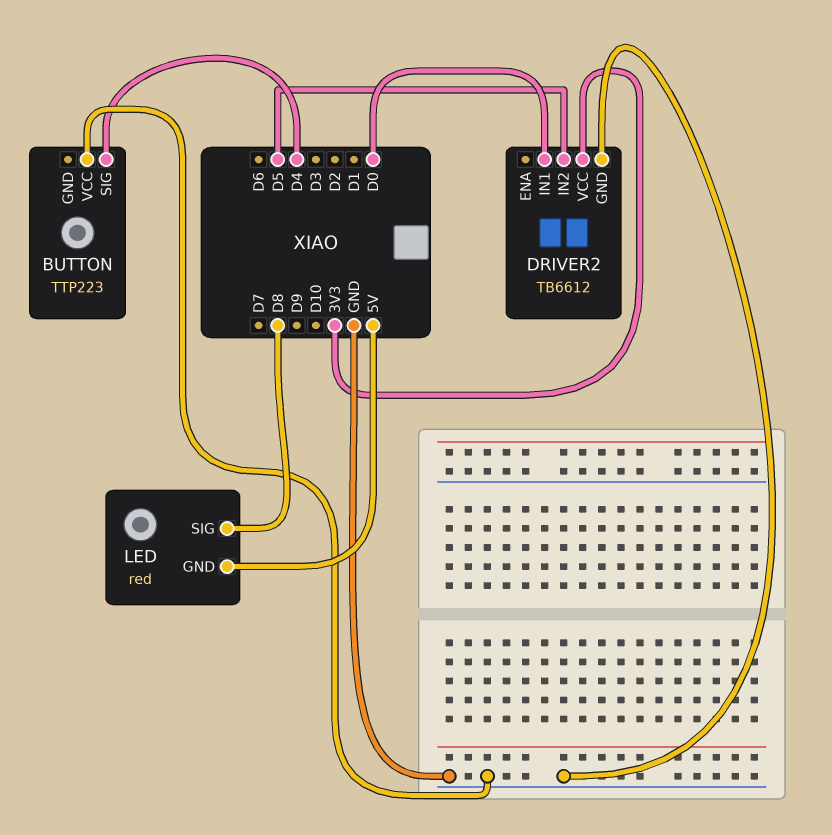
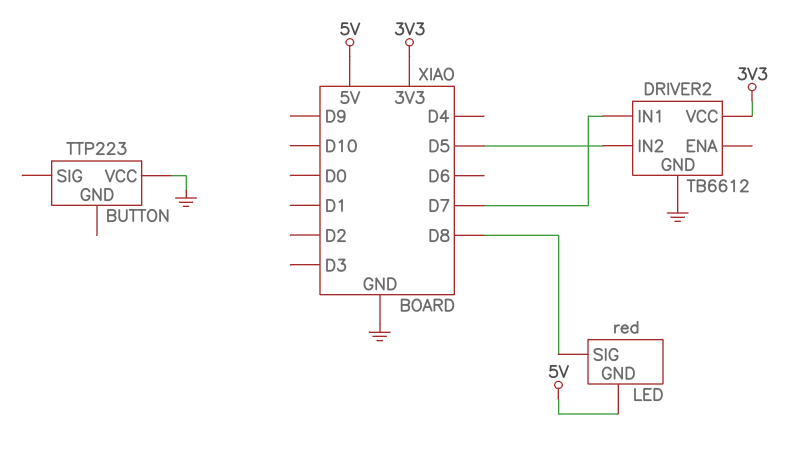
BUTTON pin SIG: D4 -> none
DRIVER2 pin IN1: D0 -> D7

